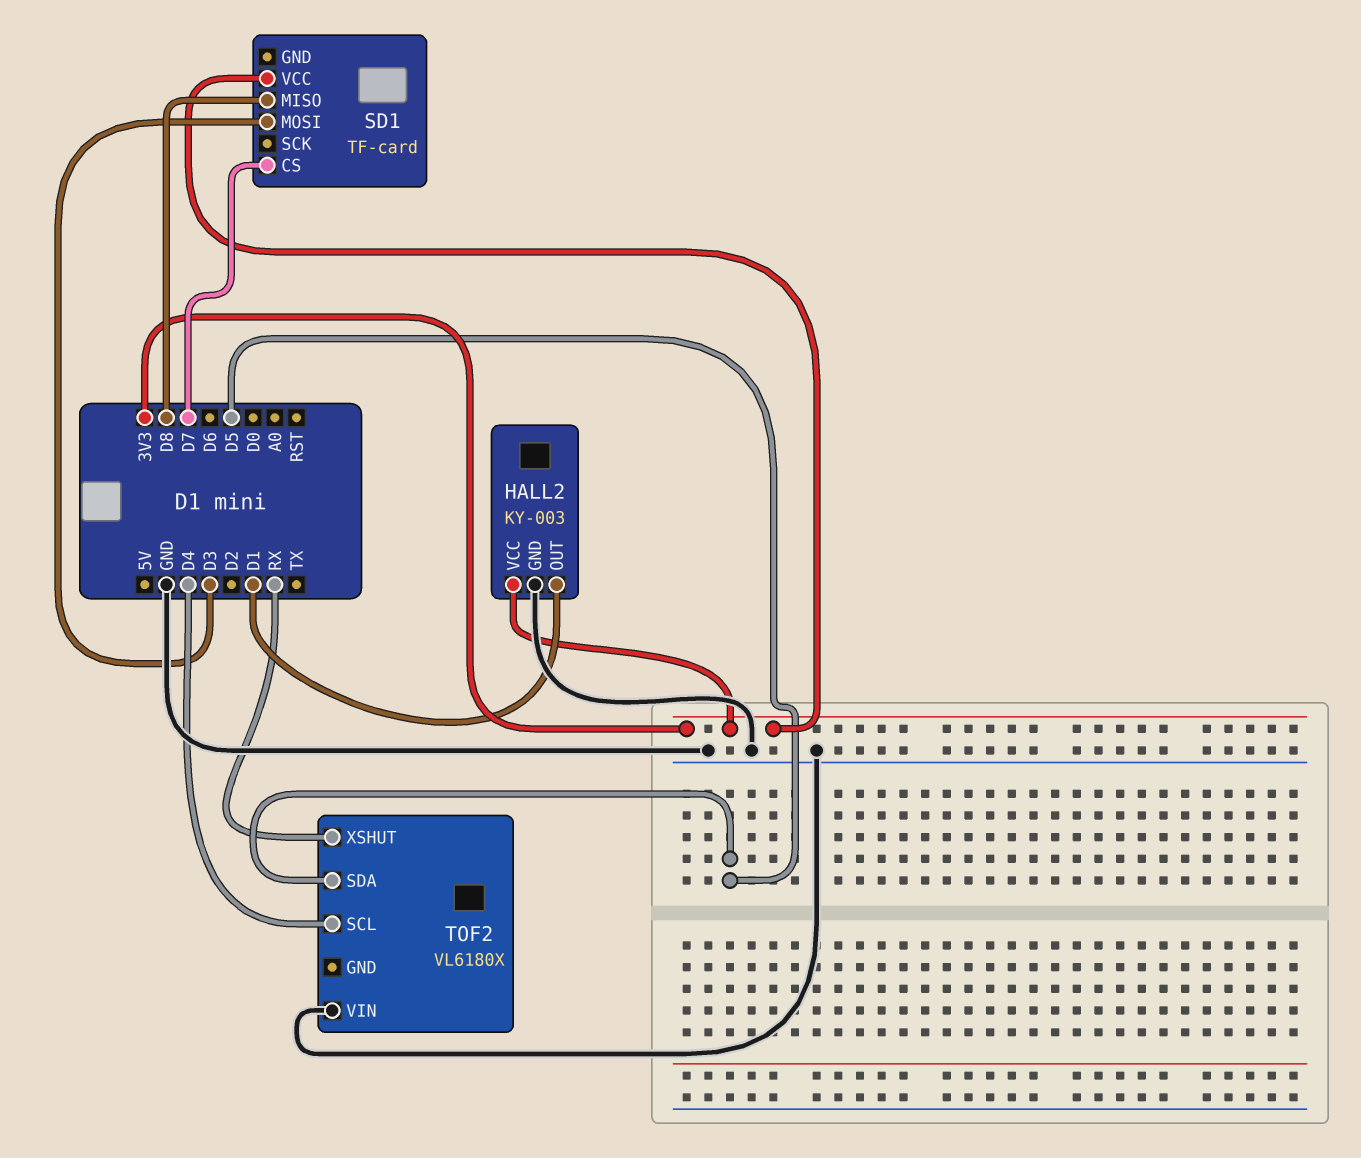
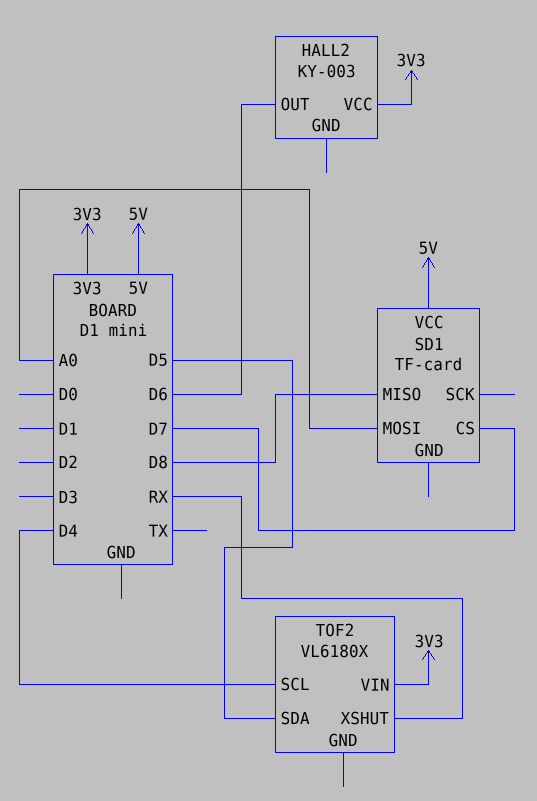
HALL2 pin GND: GND -> none
HALL2 pin OUT: D1 -> D6
SD1 pin MOSI: D3 -> A0
SD1 pin VCC: 3V3 -> 5V
TOF2 pin VIN: GND -> 3V3

